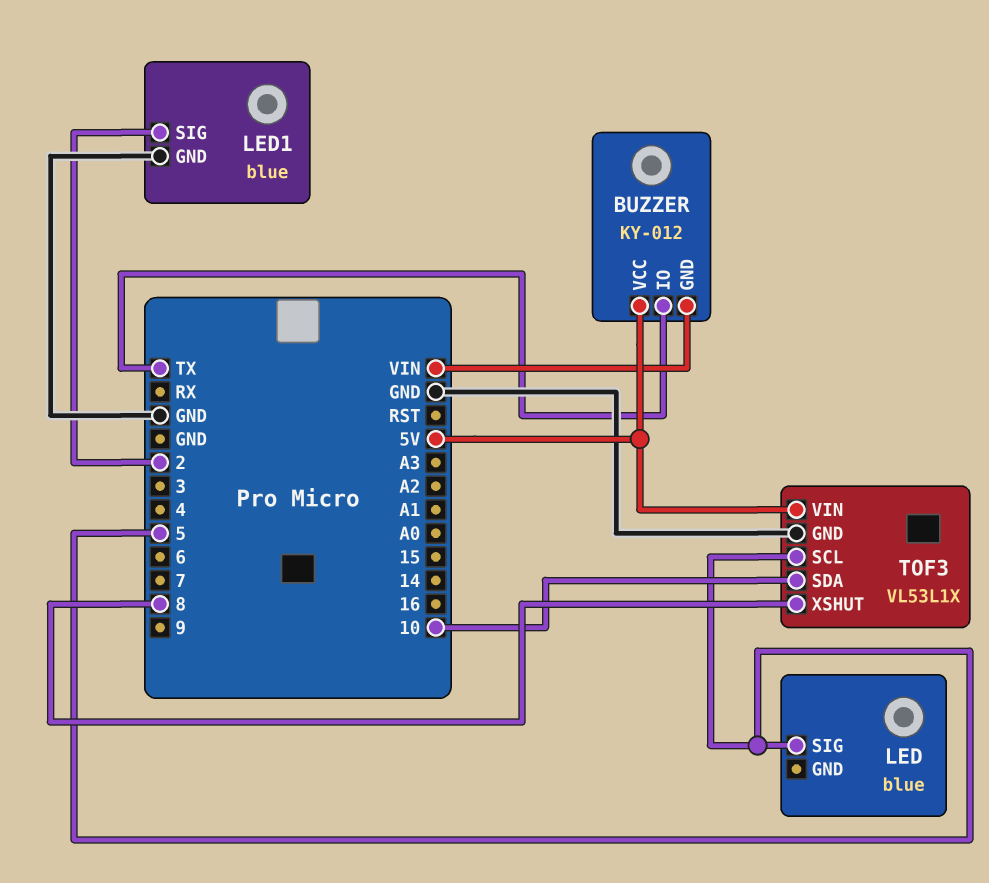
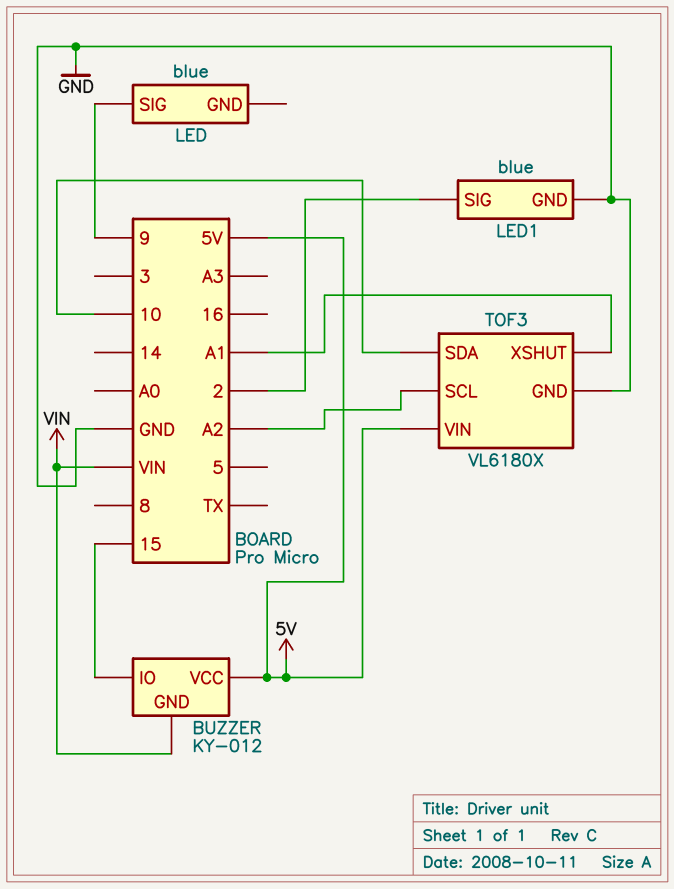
BUZZER pin IO: TX -> 15
LED pin SIG: 5 -> 9
TOF3: VL53L1X -> VL6180X
TOF3 pin SCL: 5 -> A2
TOF3 pin XSHUT: 8 -> A1

